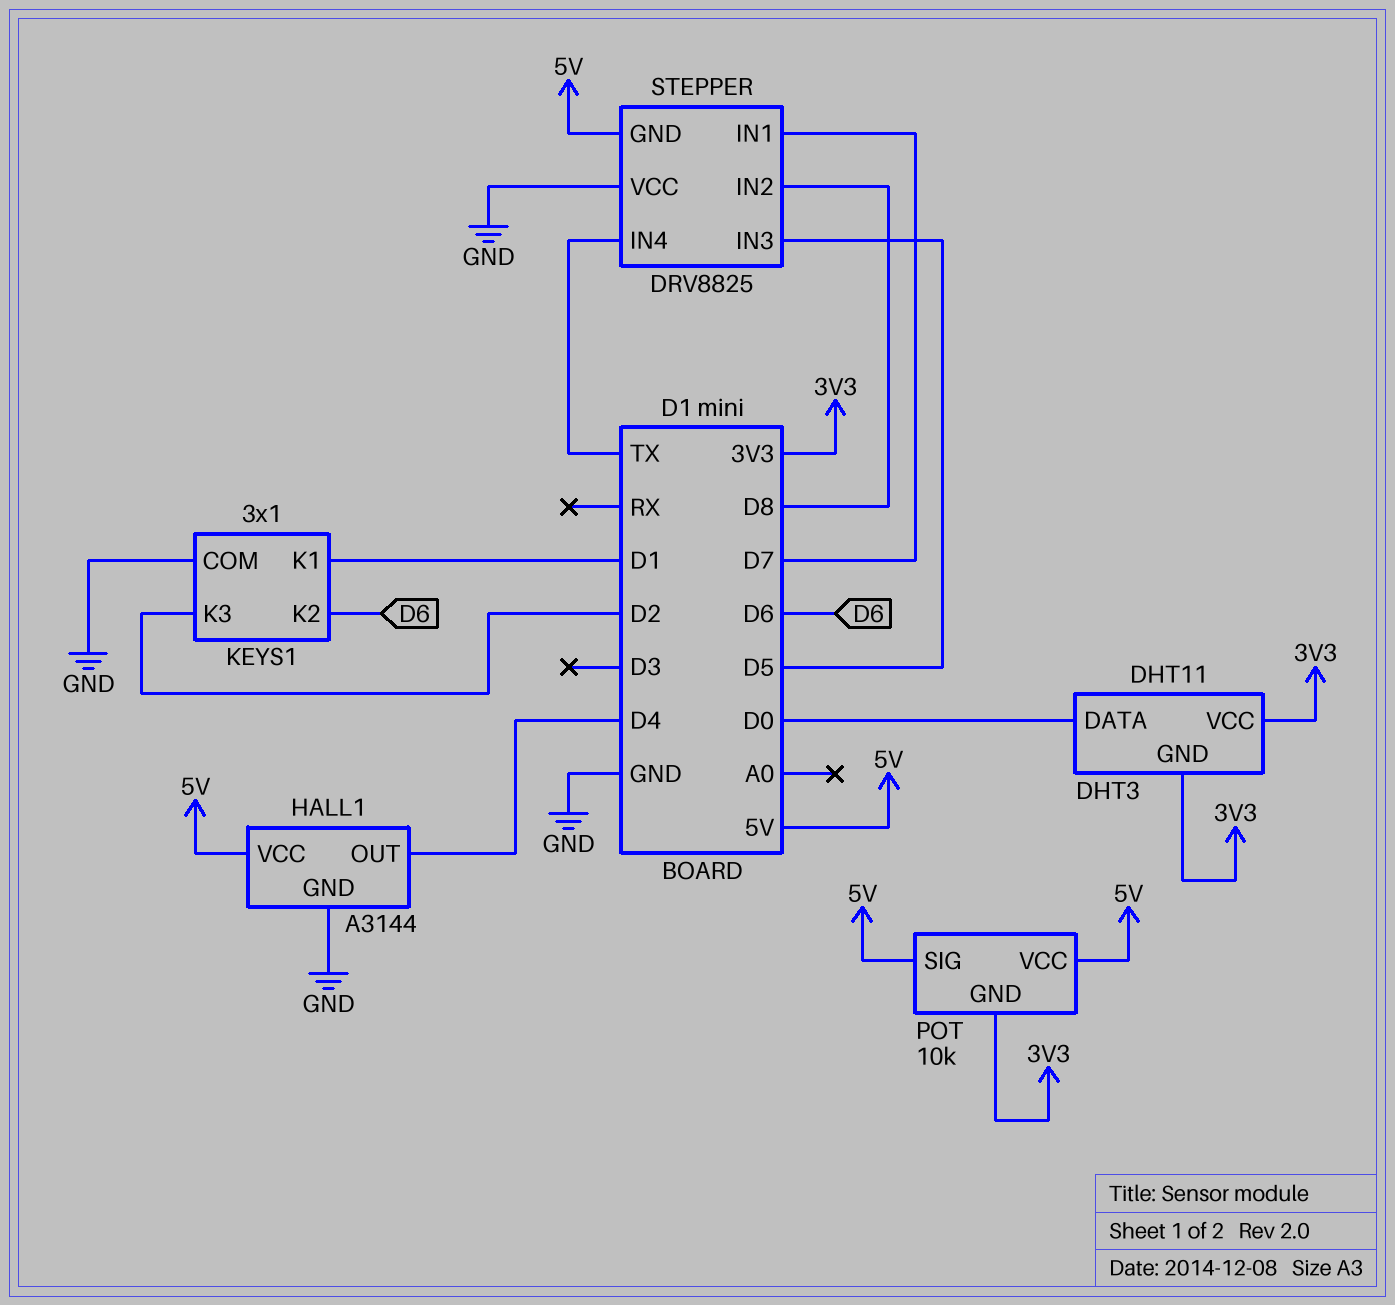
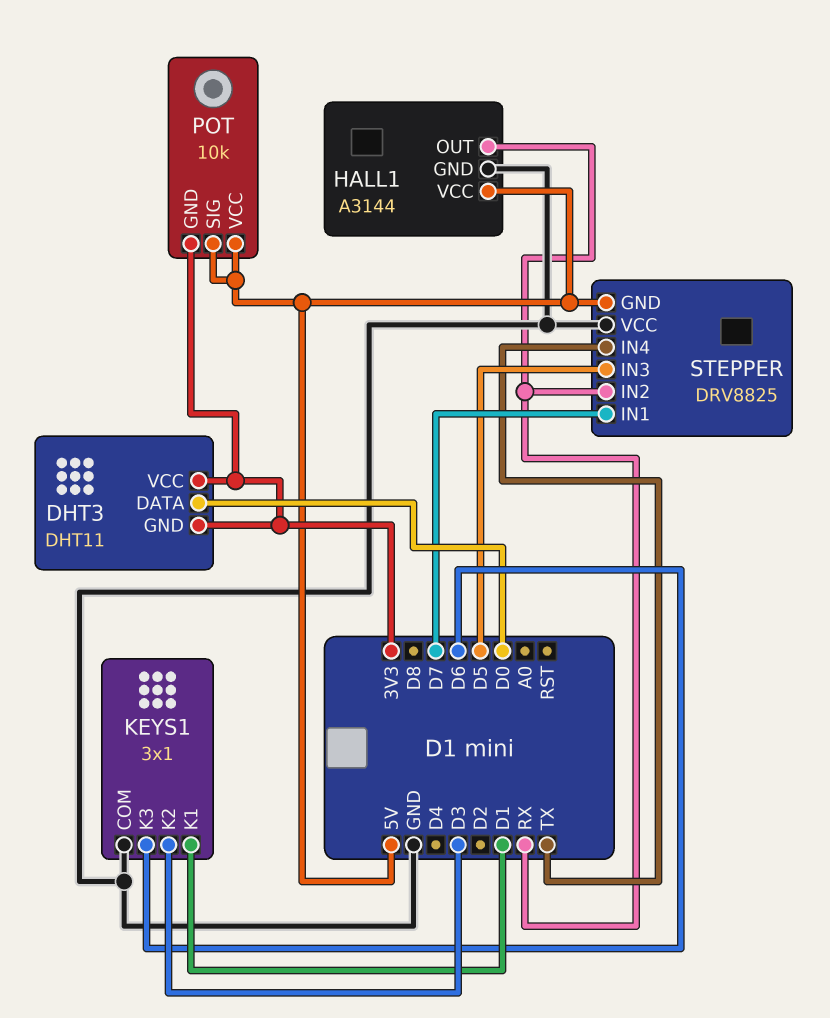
HALL1 pin OUT: D4 -> RX
KEYS1 pin K2: D6 -> D3
KEYS1 pin K3: D2 -> D6
STEPPER pin IN2: D8 -> RX

